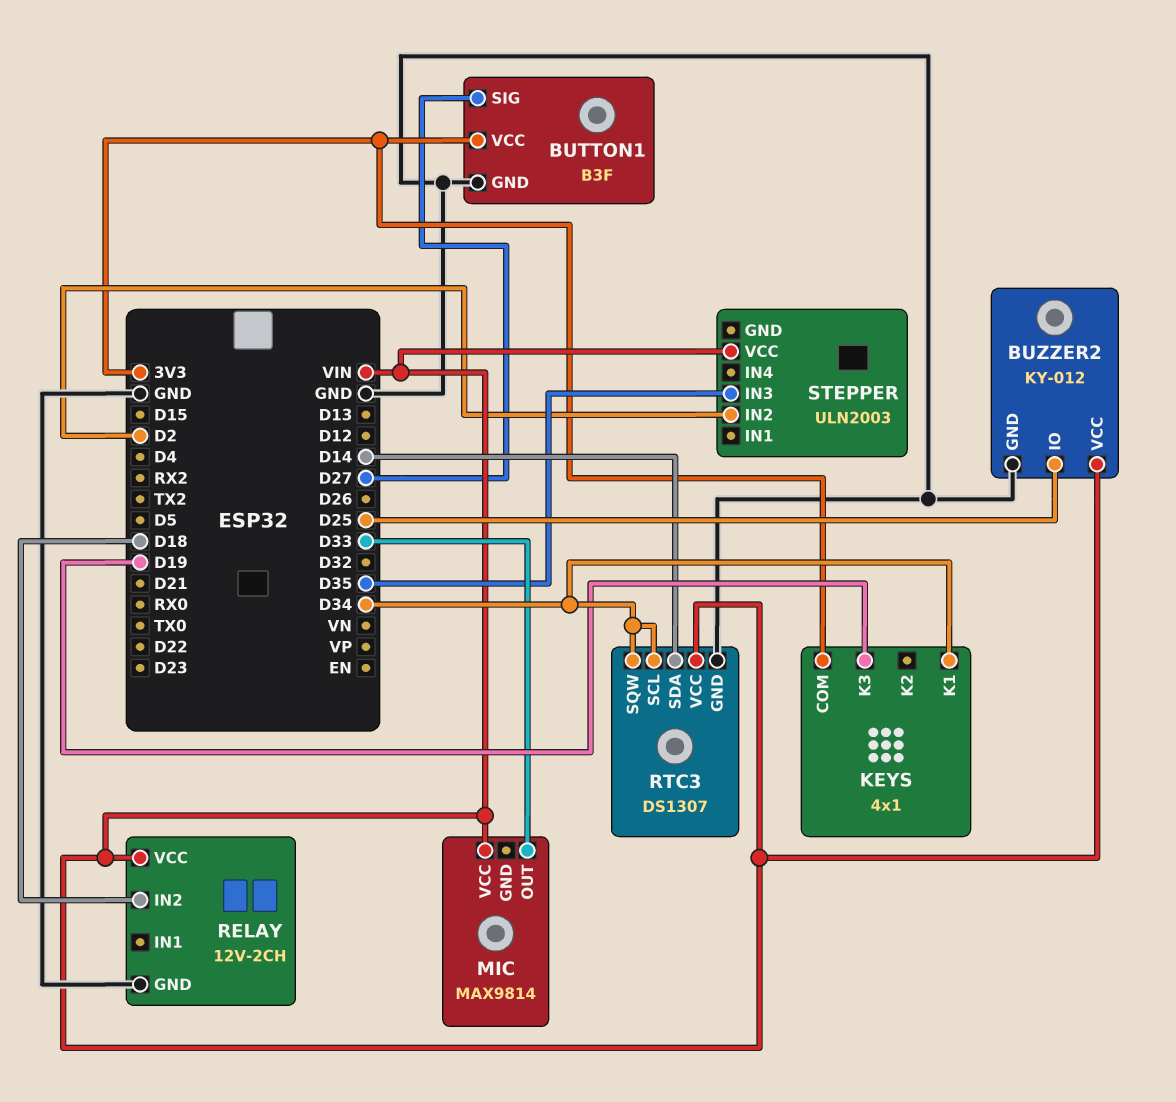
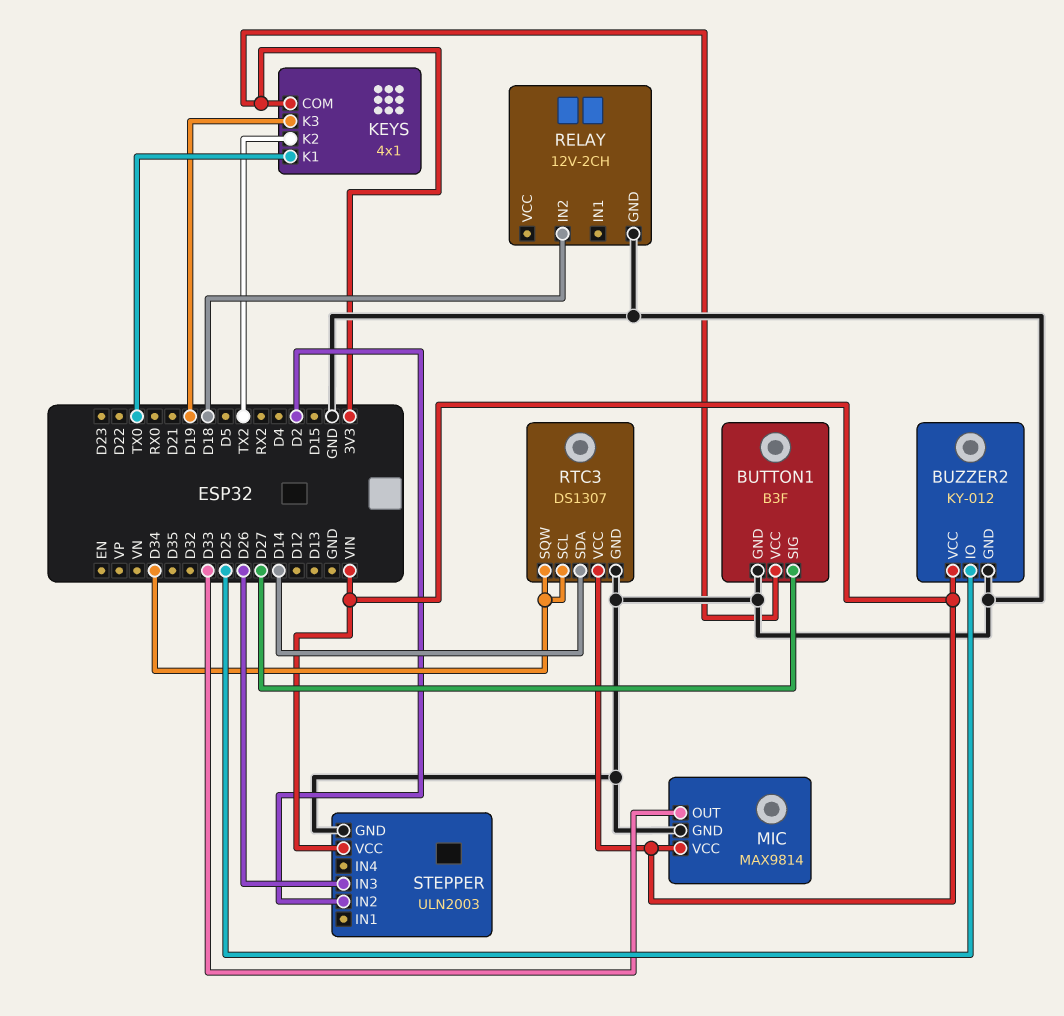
KEYS pin K1: D34 -> TX0
KEYS pin K2: none -> TX2
MIC pin GND: none -> GND
RELAY pin VCC: VIN -> none
STEPPER pin GND: none -> GND
STEPPER pin IN3: D35 -> D26

